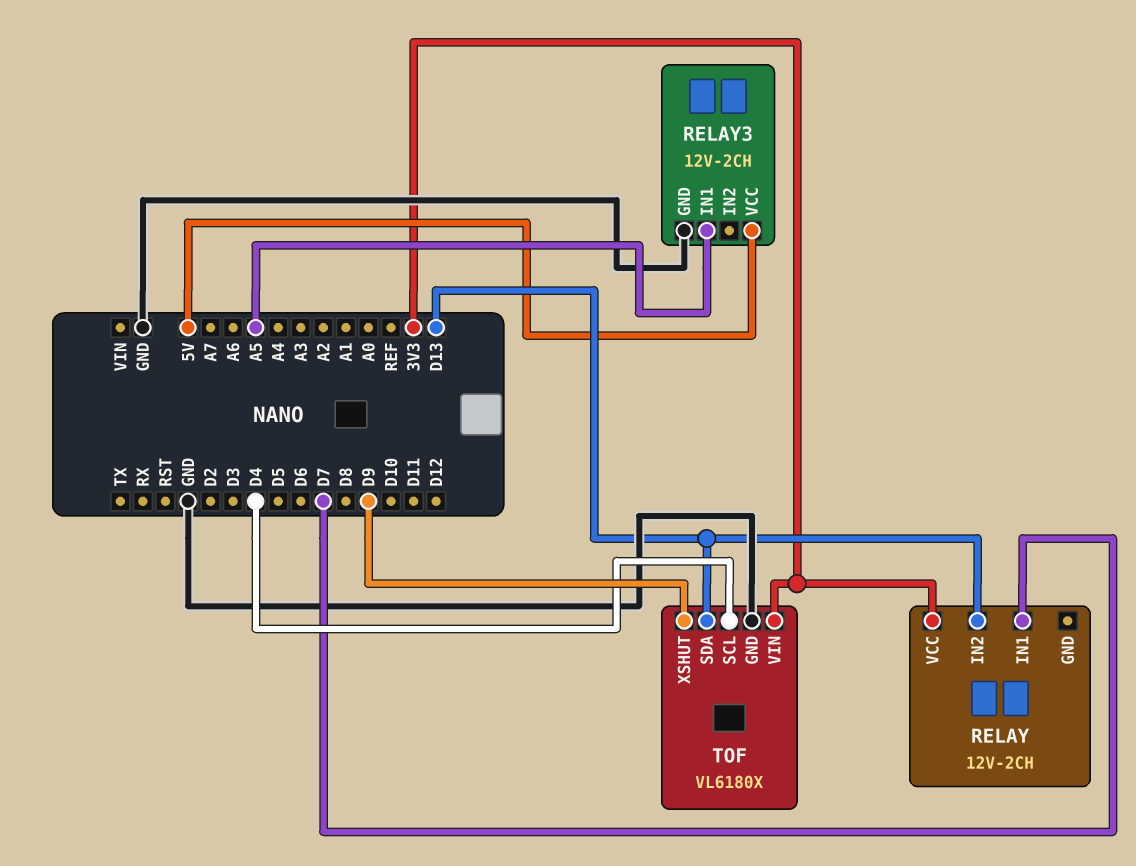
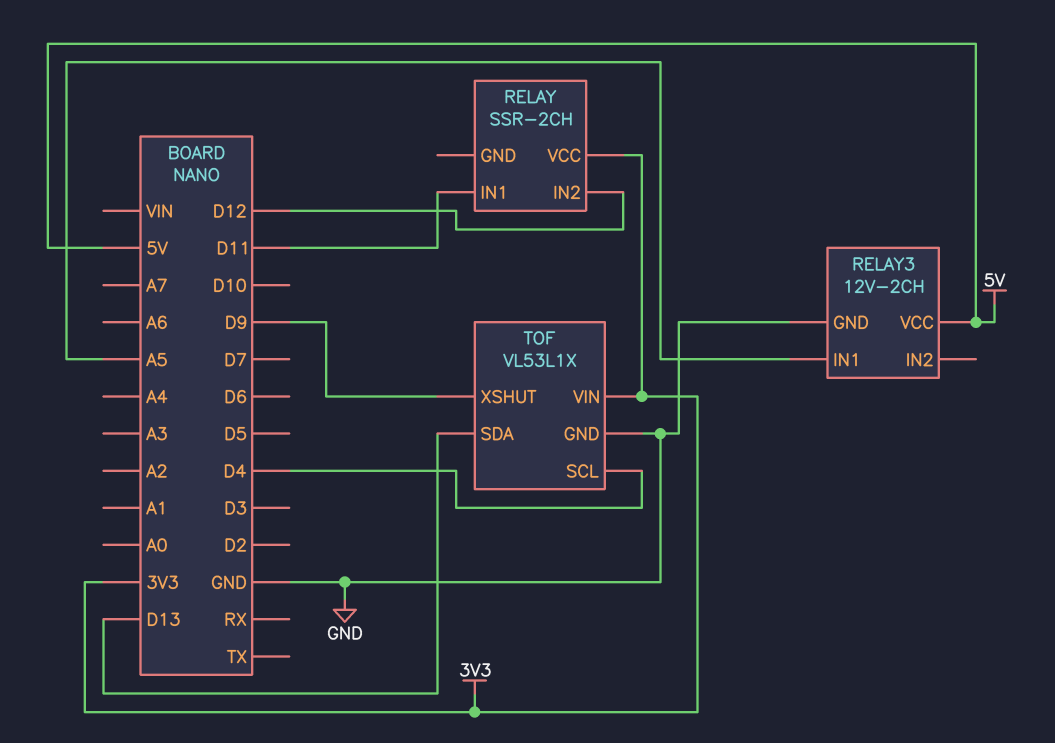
RELAY: 12V-2CH -> SSR-2CH
RELAY pin IN1: D7 -> D11
RELAY pin IN2: D13 -> D12
TOF: VL6180X -> VL53L1X

